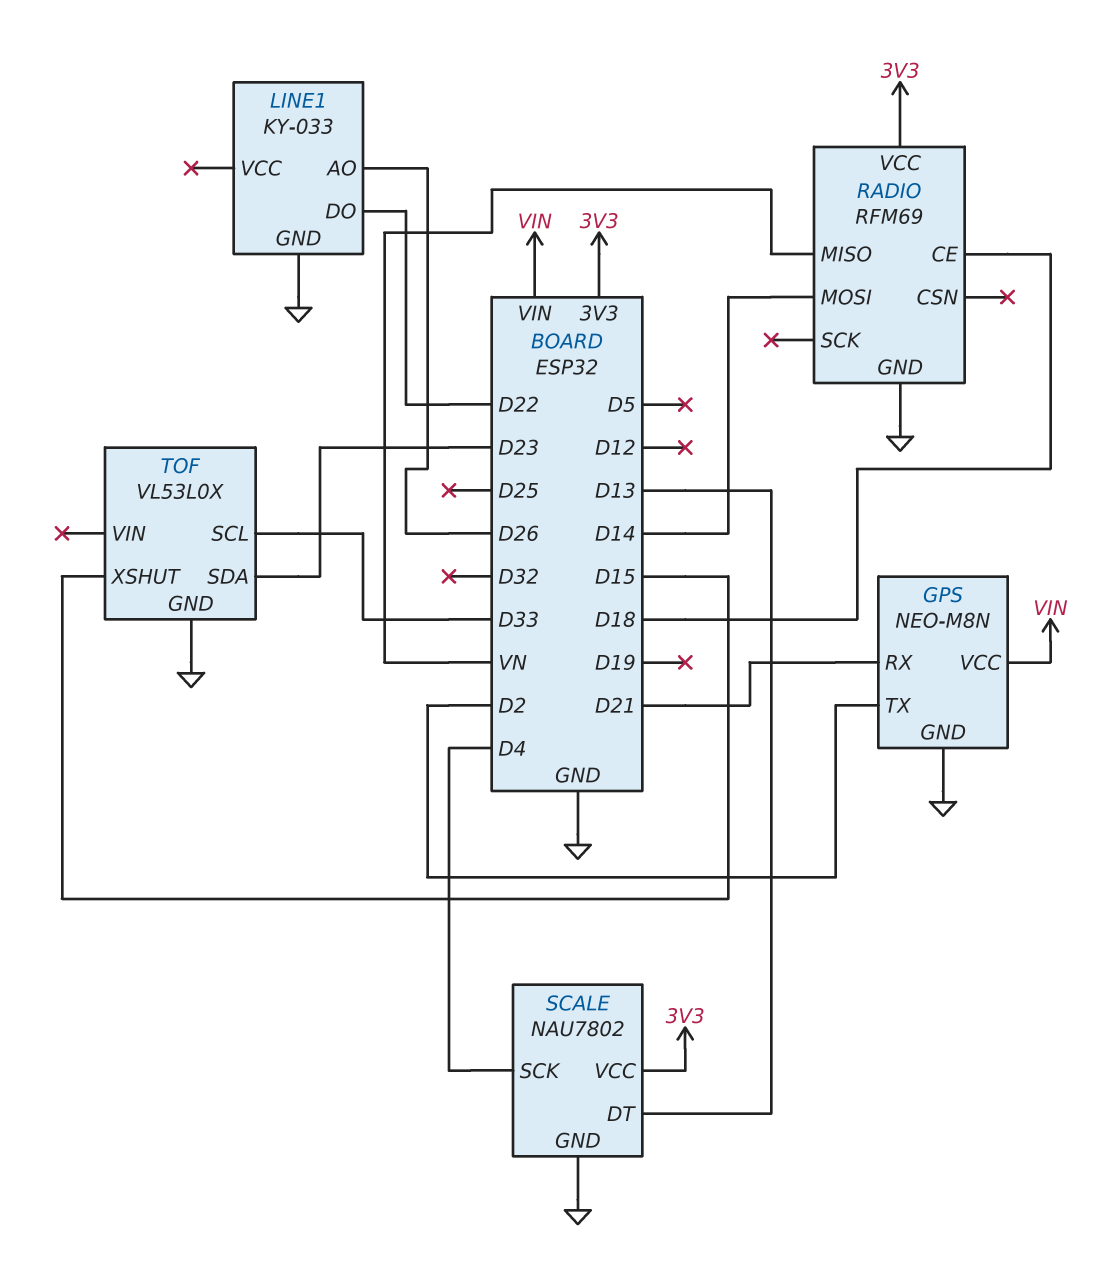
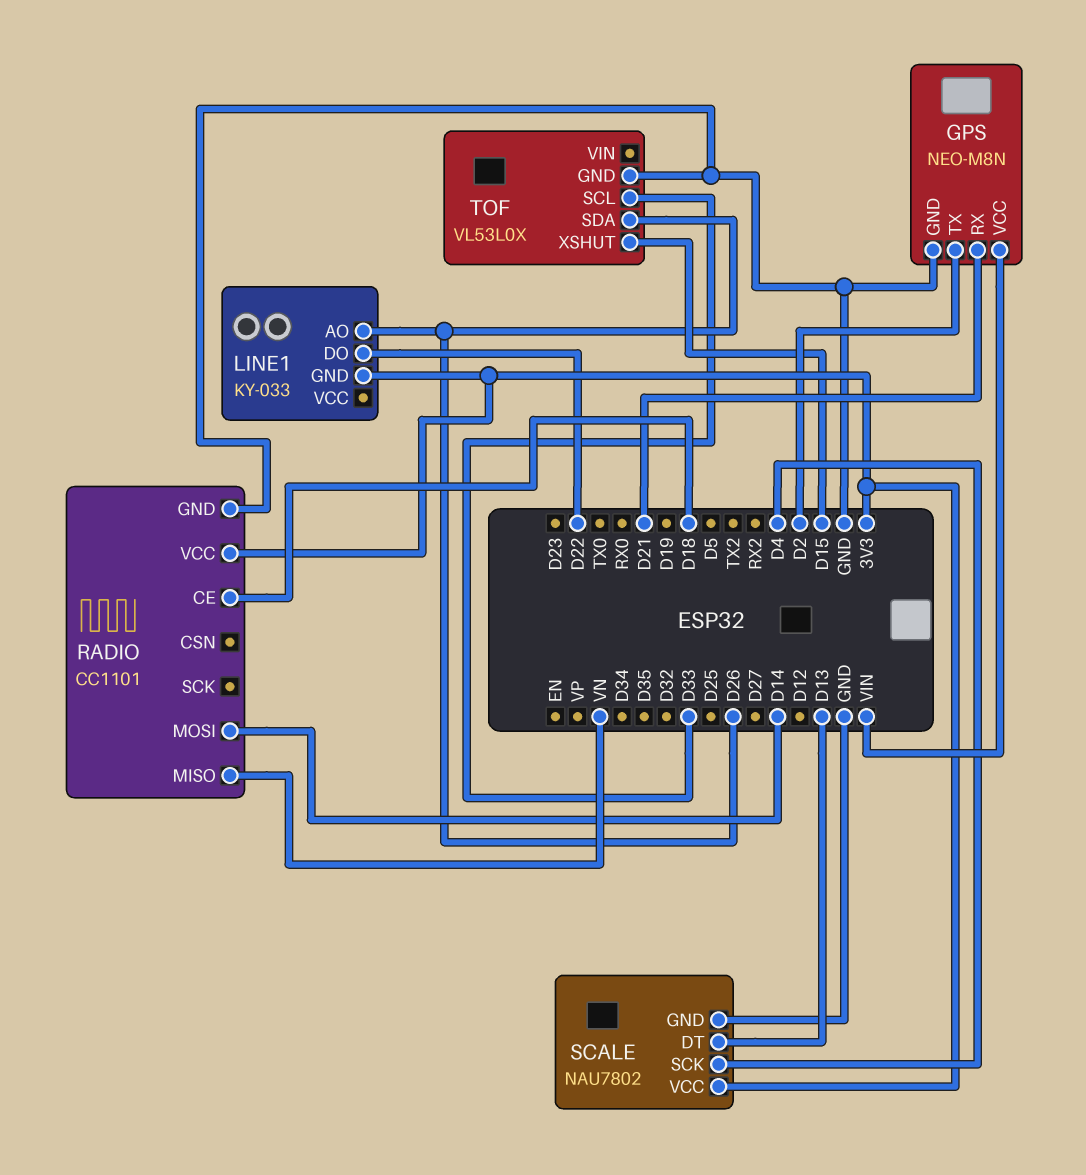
LINE1 pin GND: GND -> 3V3
RADIO: RFM69 -> CC1101
TOF pin SDA: D23 -> D26

